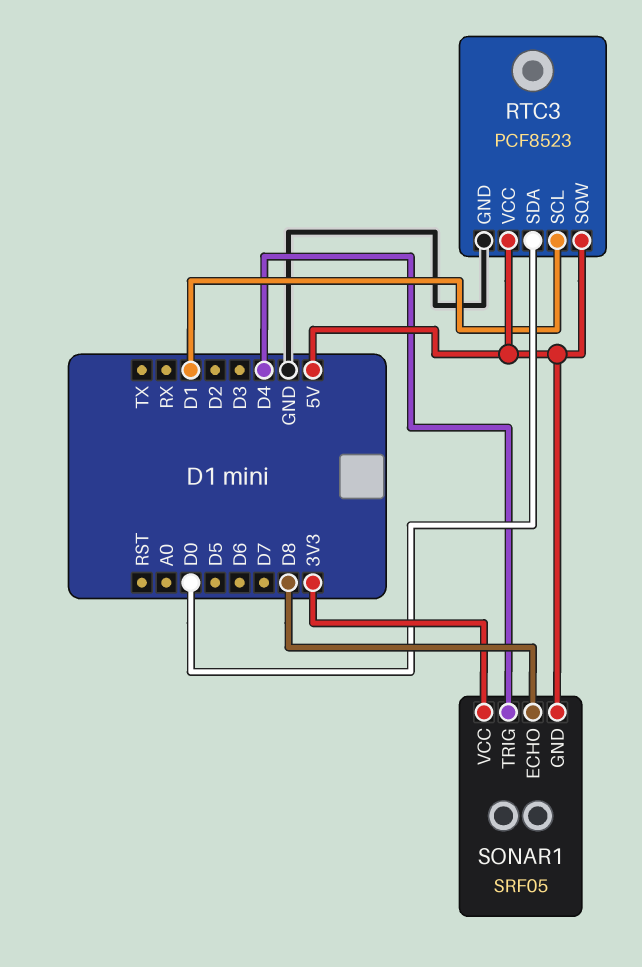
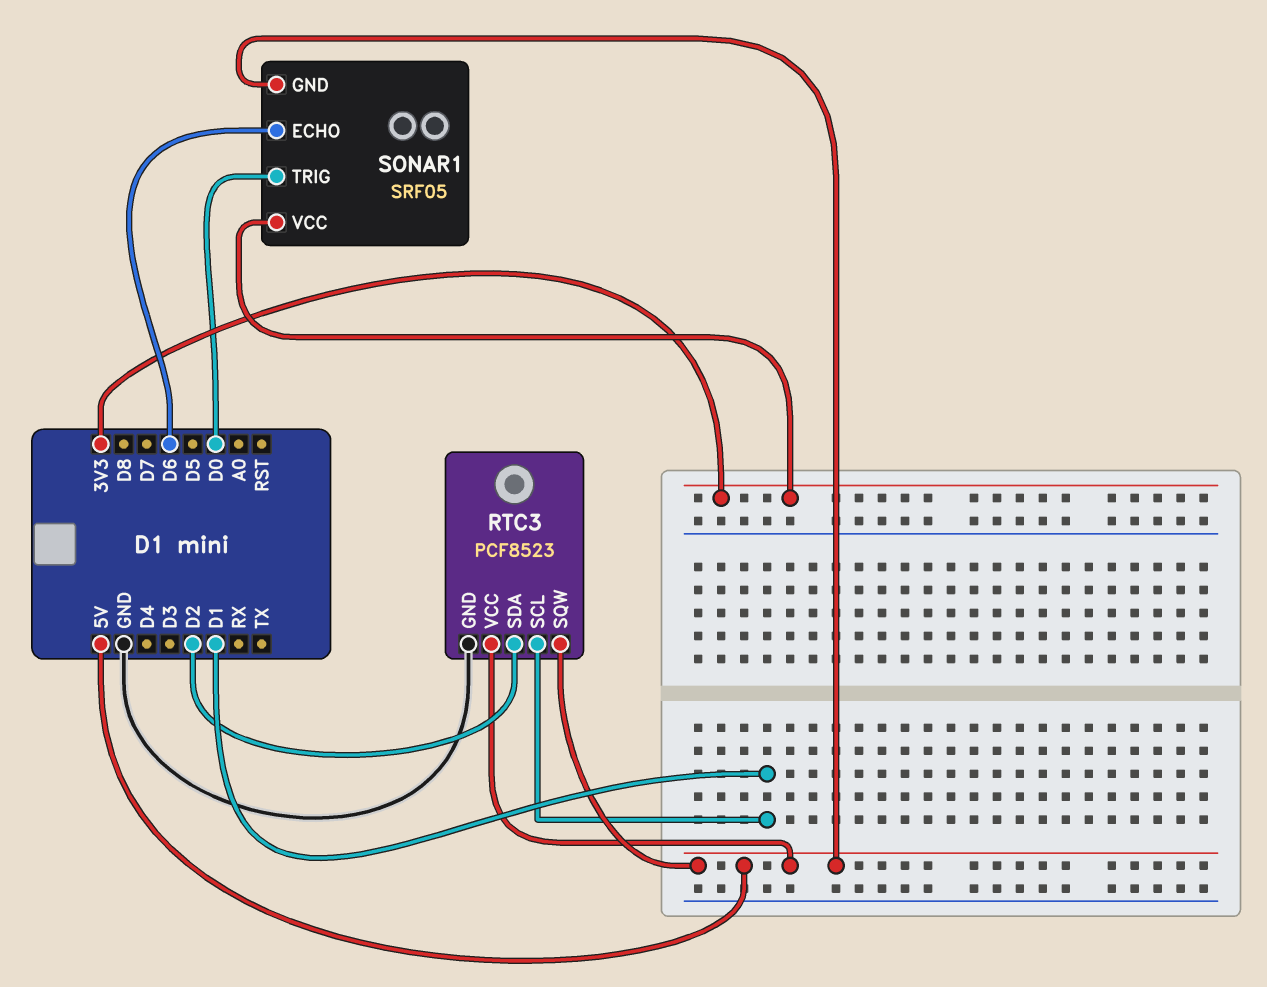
RTC3 pin SDA: D0 -> D2
SONAR1 pin ECHO: D8 -> D6
SONAR1 pin TRIG: D4 -> D0

